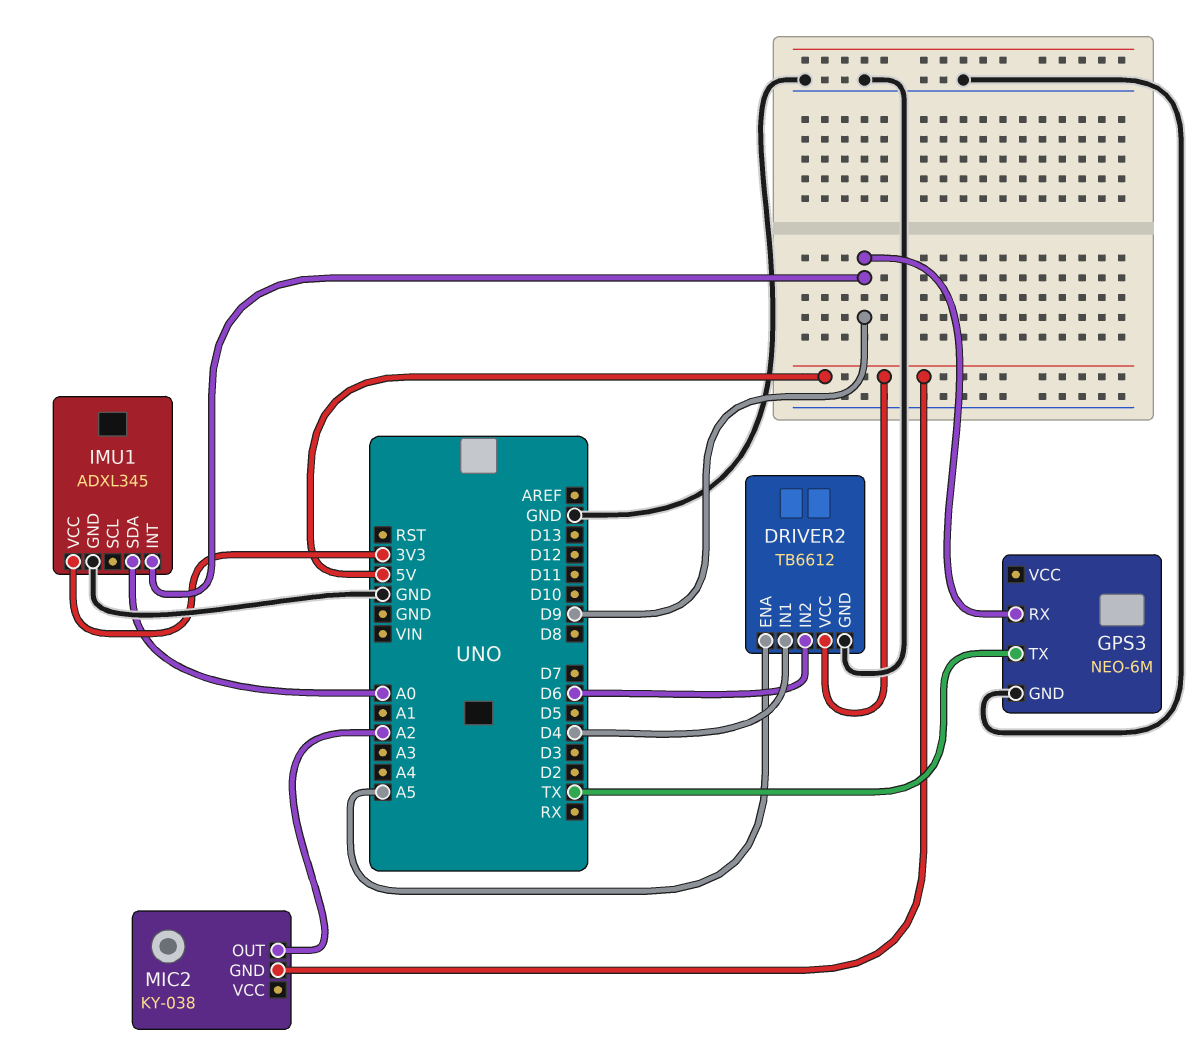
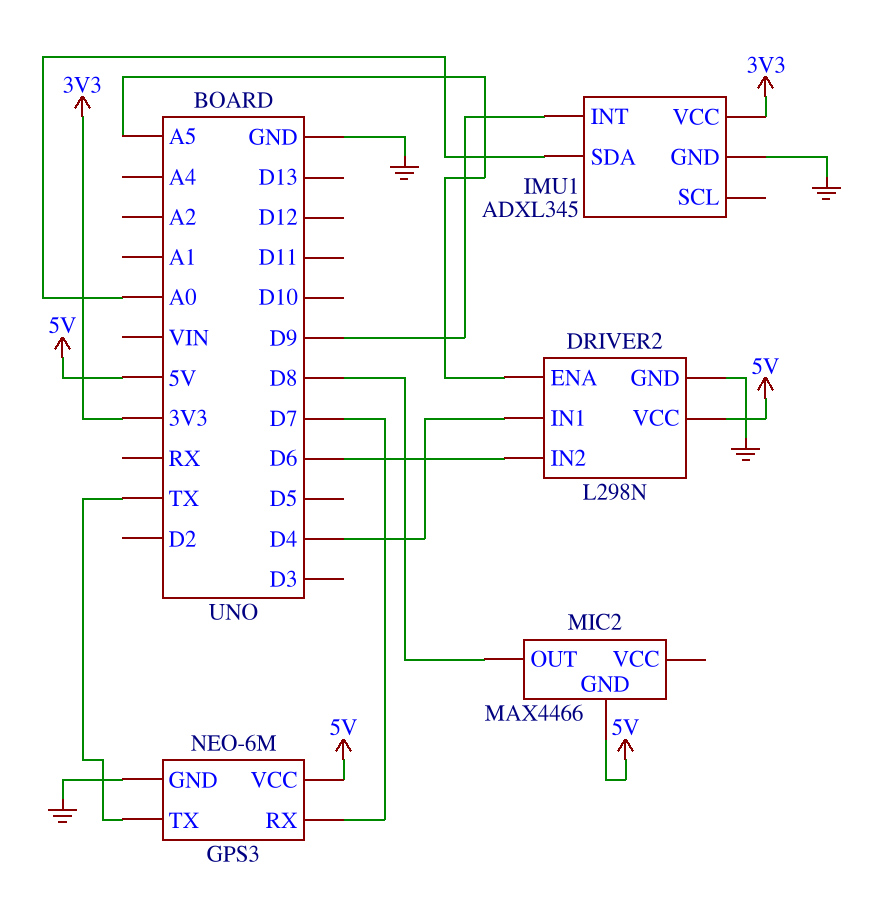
DRIVER2: TB6612 -> L298N
GPS3 pin RX: D9 -> D7
GPS3 pin VCC: none -> 5V
MIC2: KY-038 -> MAX4466
MIC2 pin OUT: A2 -> D8

